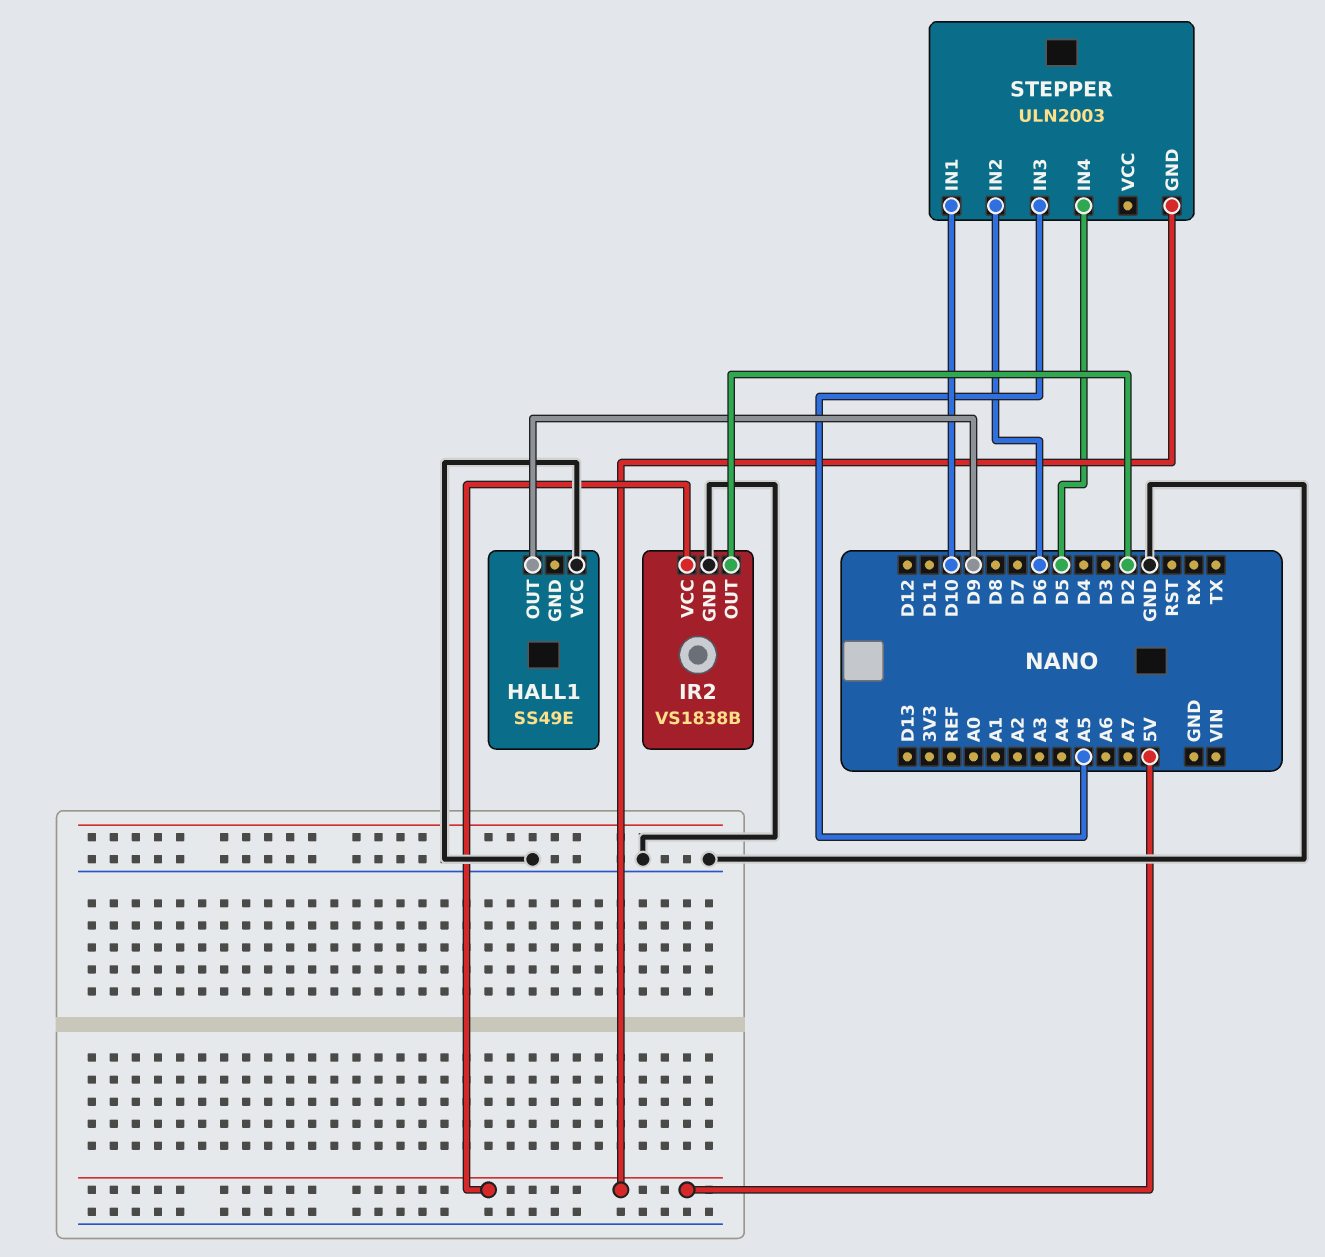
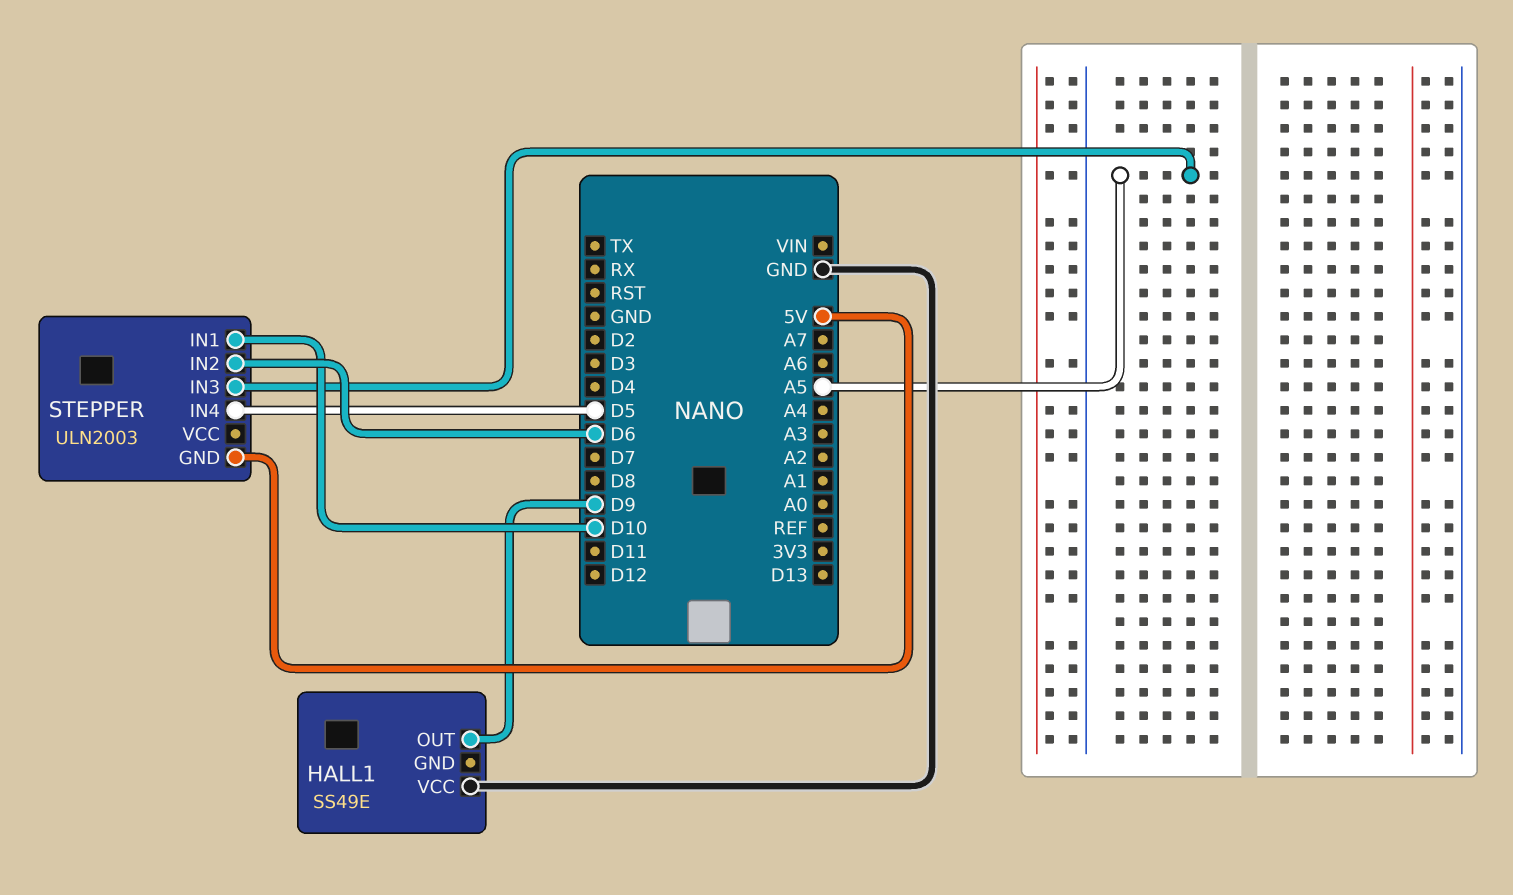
IR2: VS1838B -> none
IR2 pin GND: GND -> none
IR2 pin OUT: D2 -> none
IR2 pin VCC: 5V -> none

